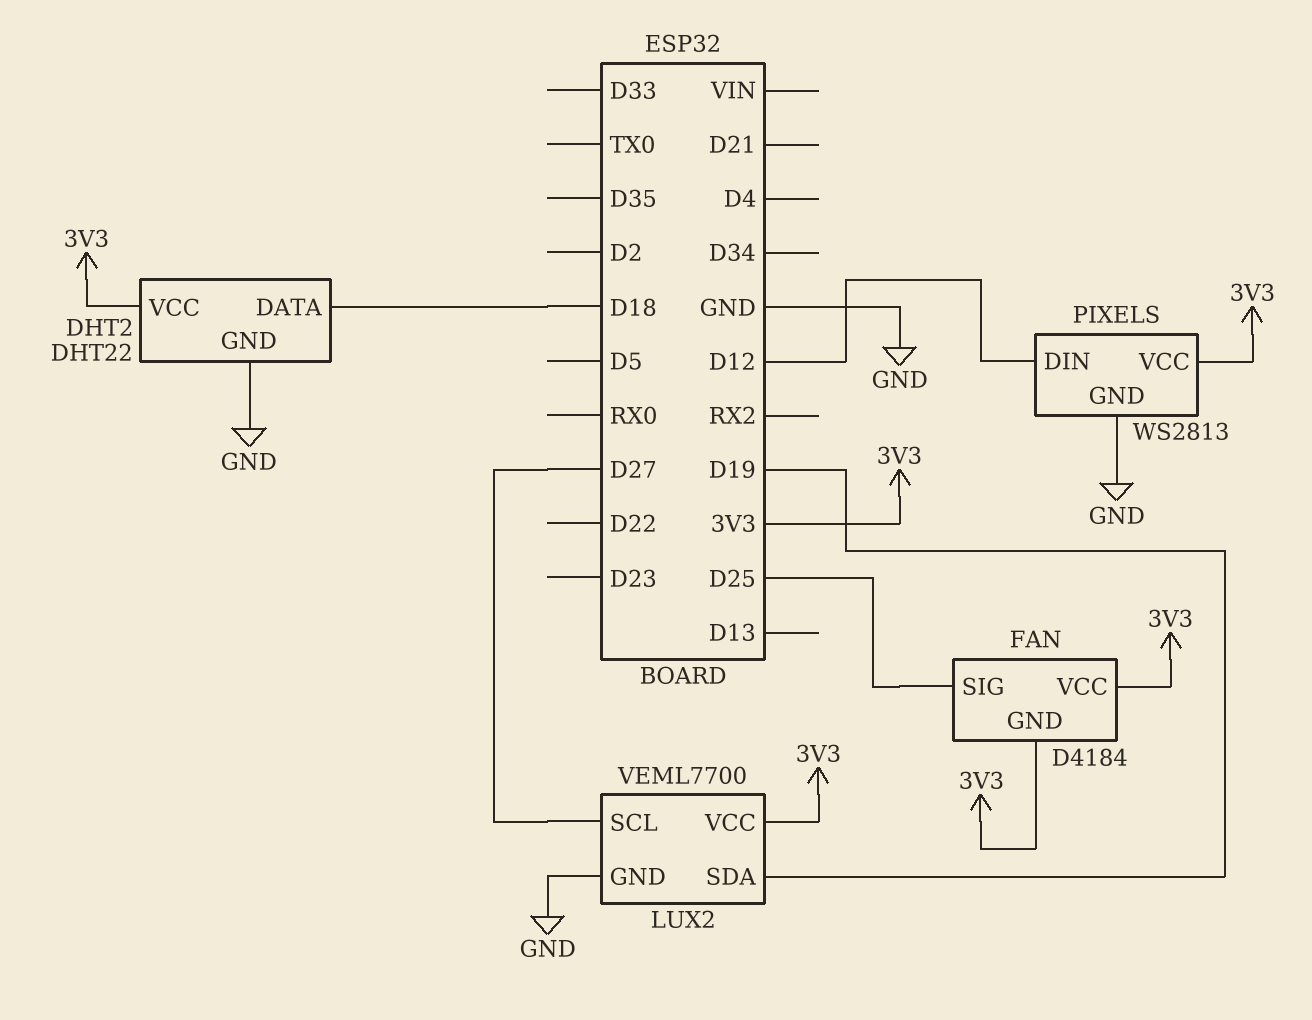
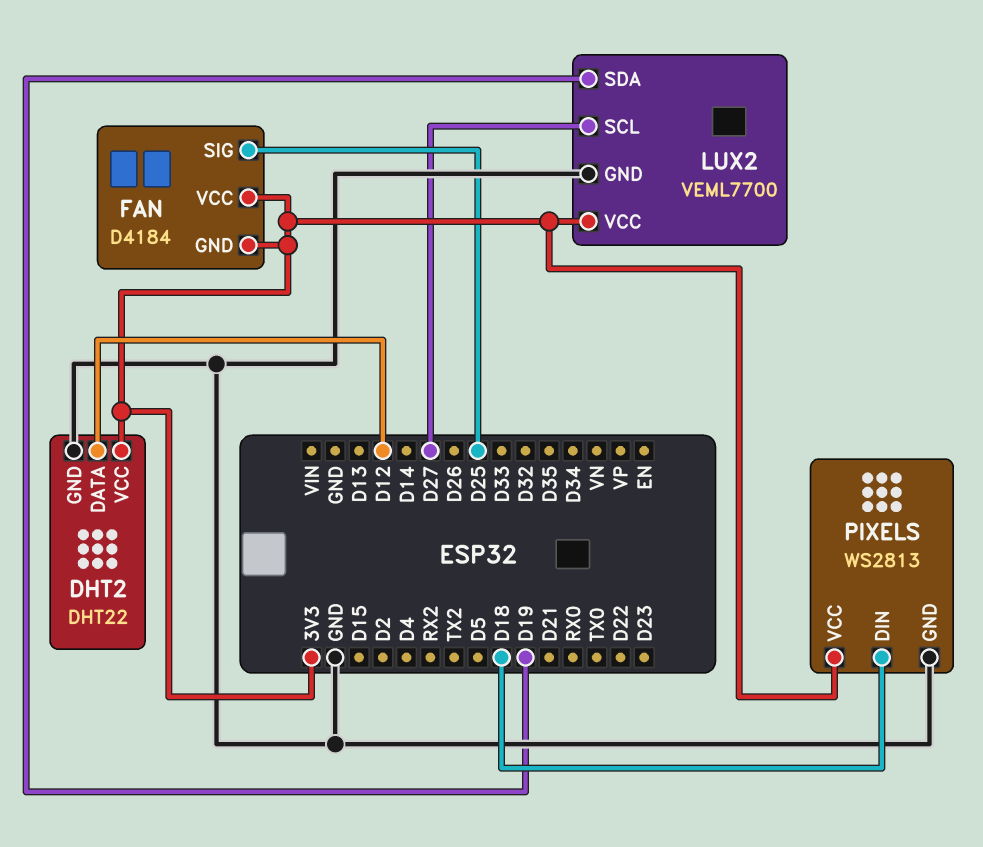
DHT2 pin DATA: D18 -> D12
PIXELS pin DIN: D12 -> D18

